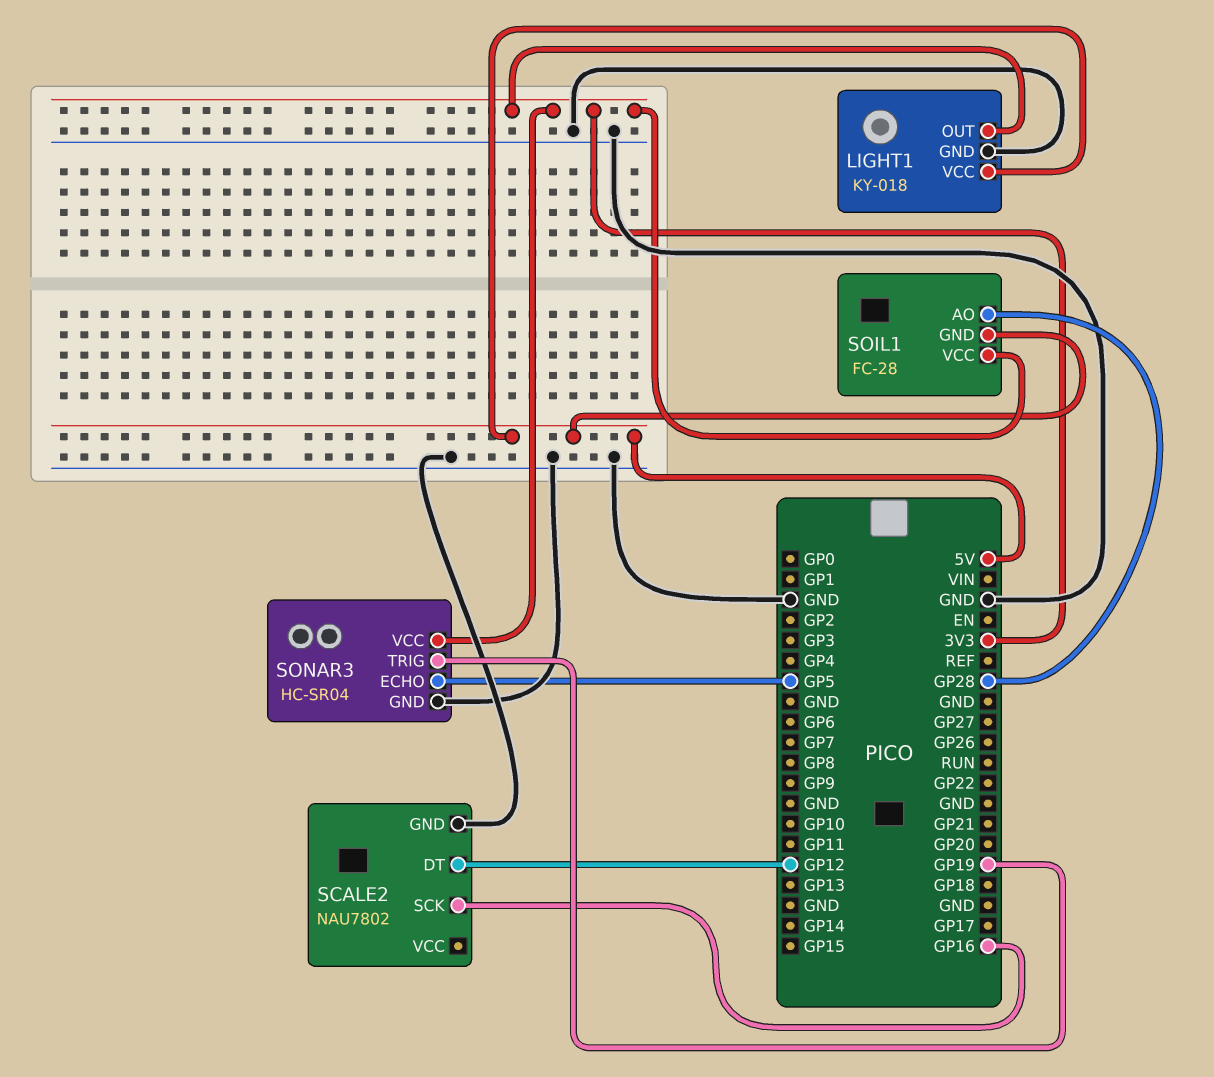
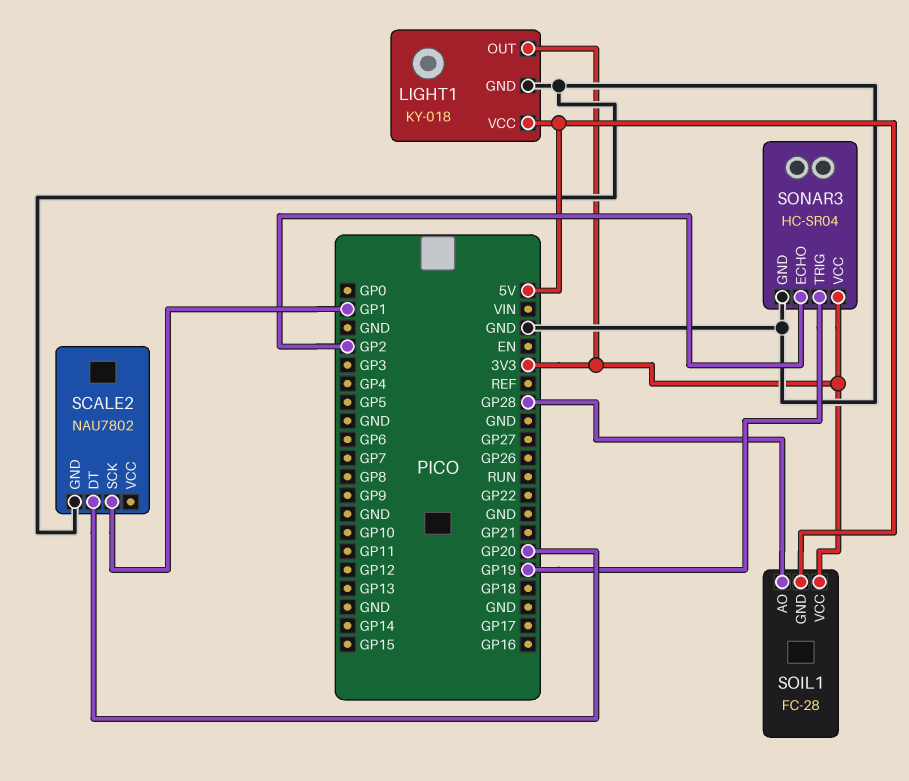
SCALE2 pin DT: GP12 -> GP20
SCALE2 pin SCK: GP16 -> GP1
SONAR3 pin ECHO: GP5 -> GP2

